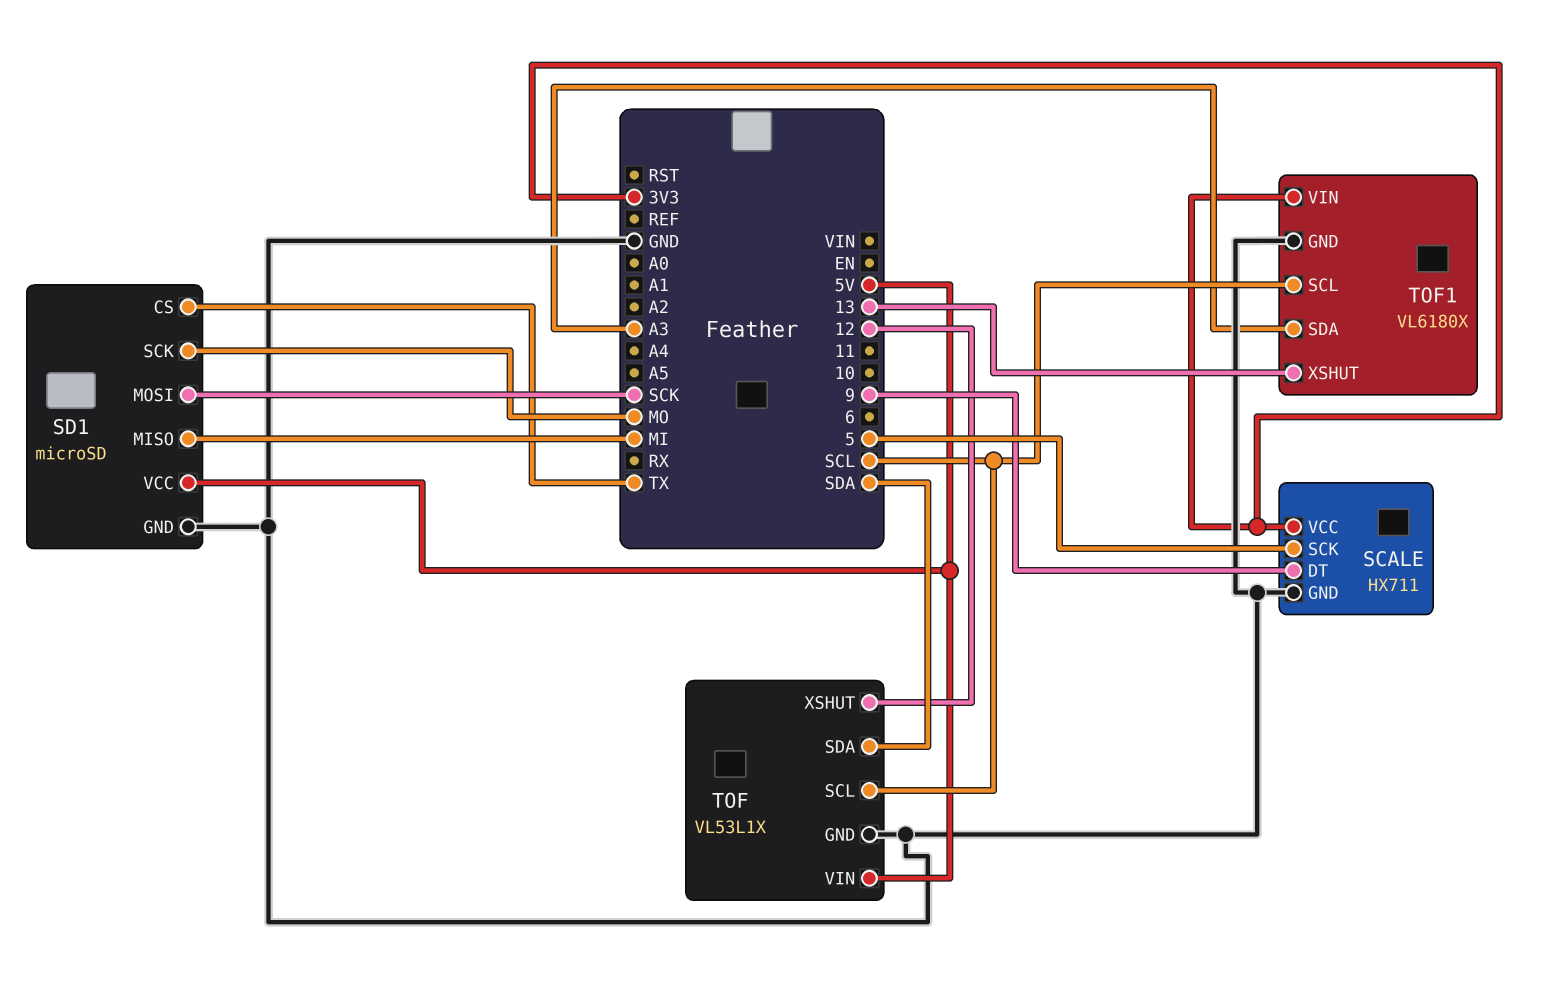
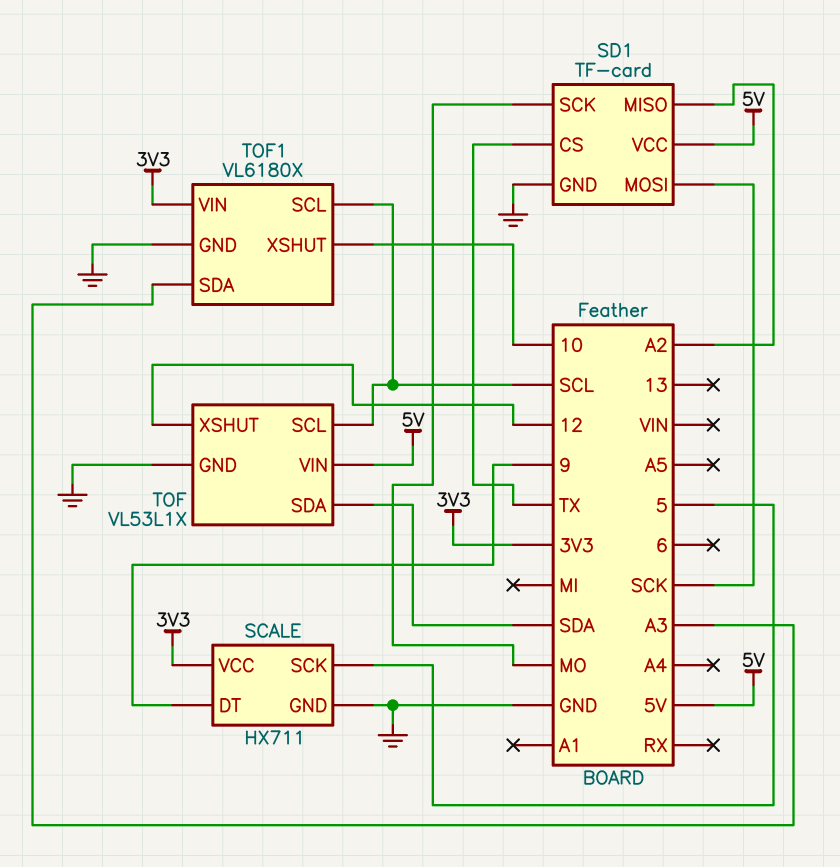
SD1: microSD -> TF-card
SD1 pin MISO: MI -> A2
TOF1 pin XSHUT: 13 -> 10

